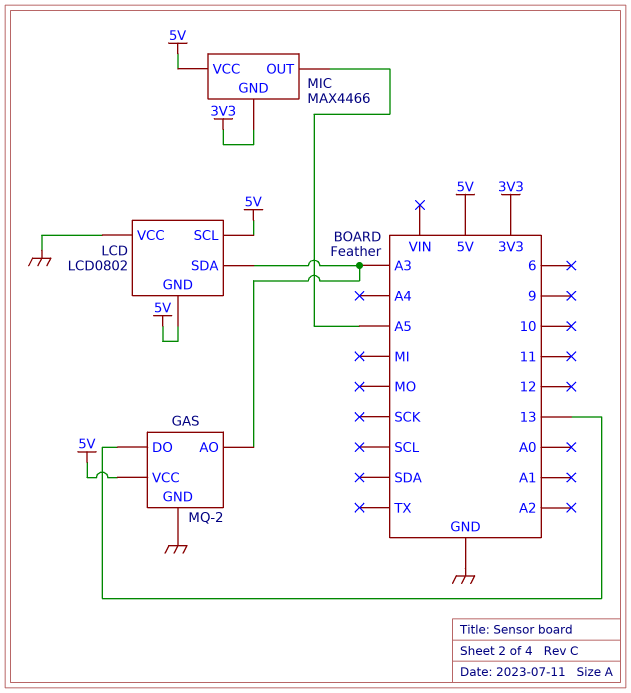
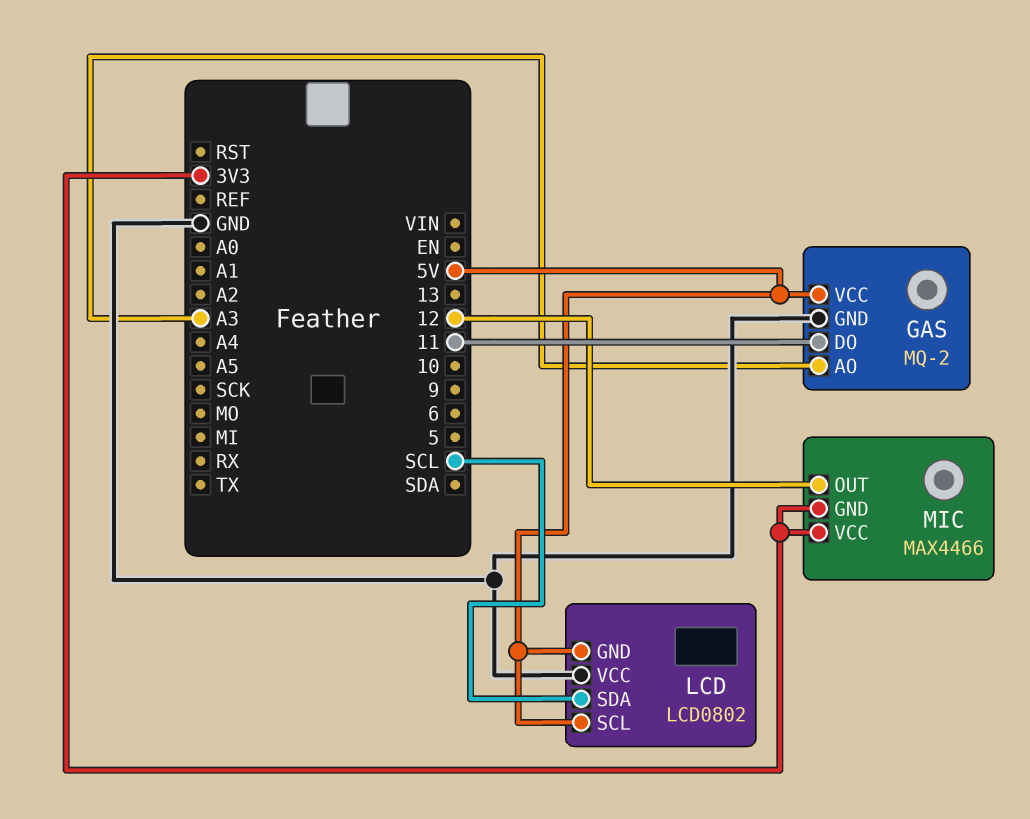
GAS pin DO: 13 -> 11
LCD pin SDA: A3 -> SCL
MIC pin OUT: A5 -> 12
MIC pin VCC: 5V -> 3V3

